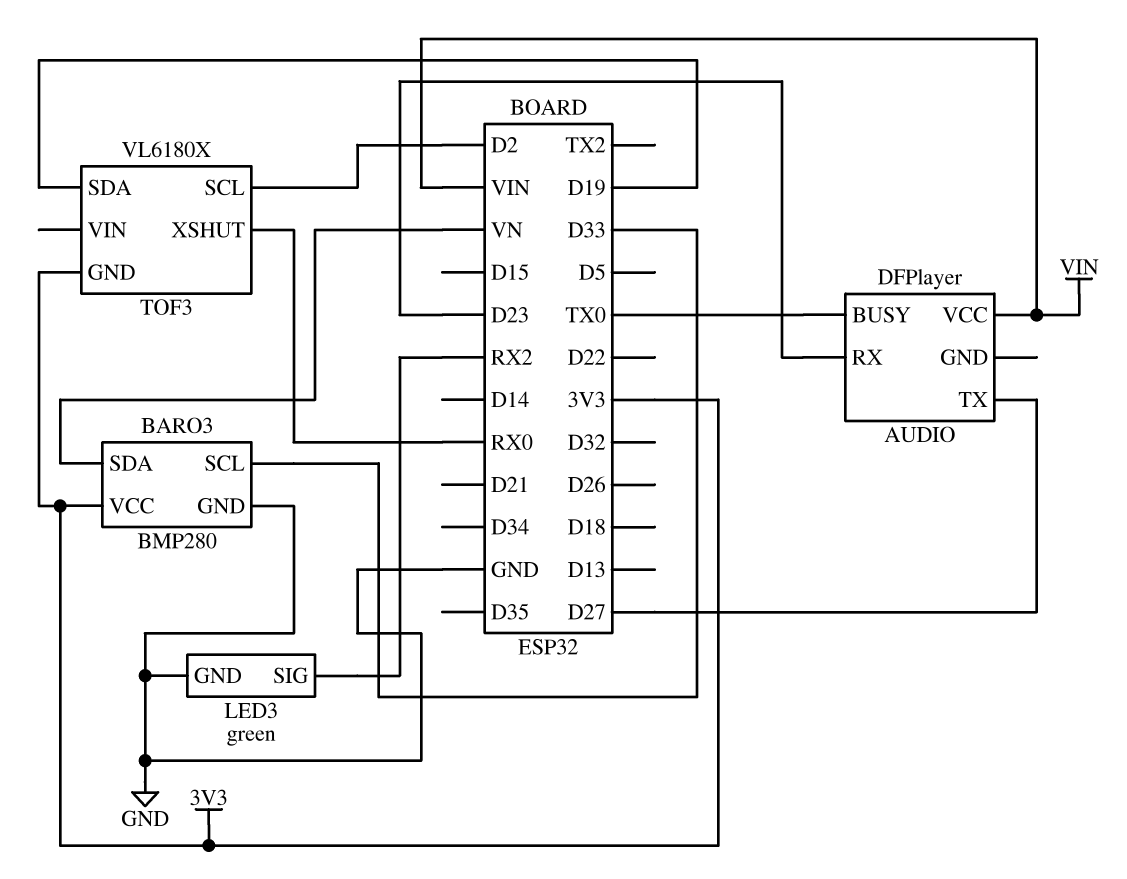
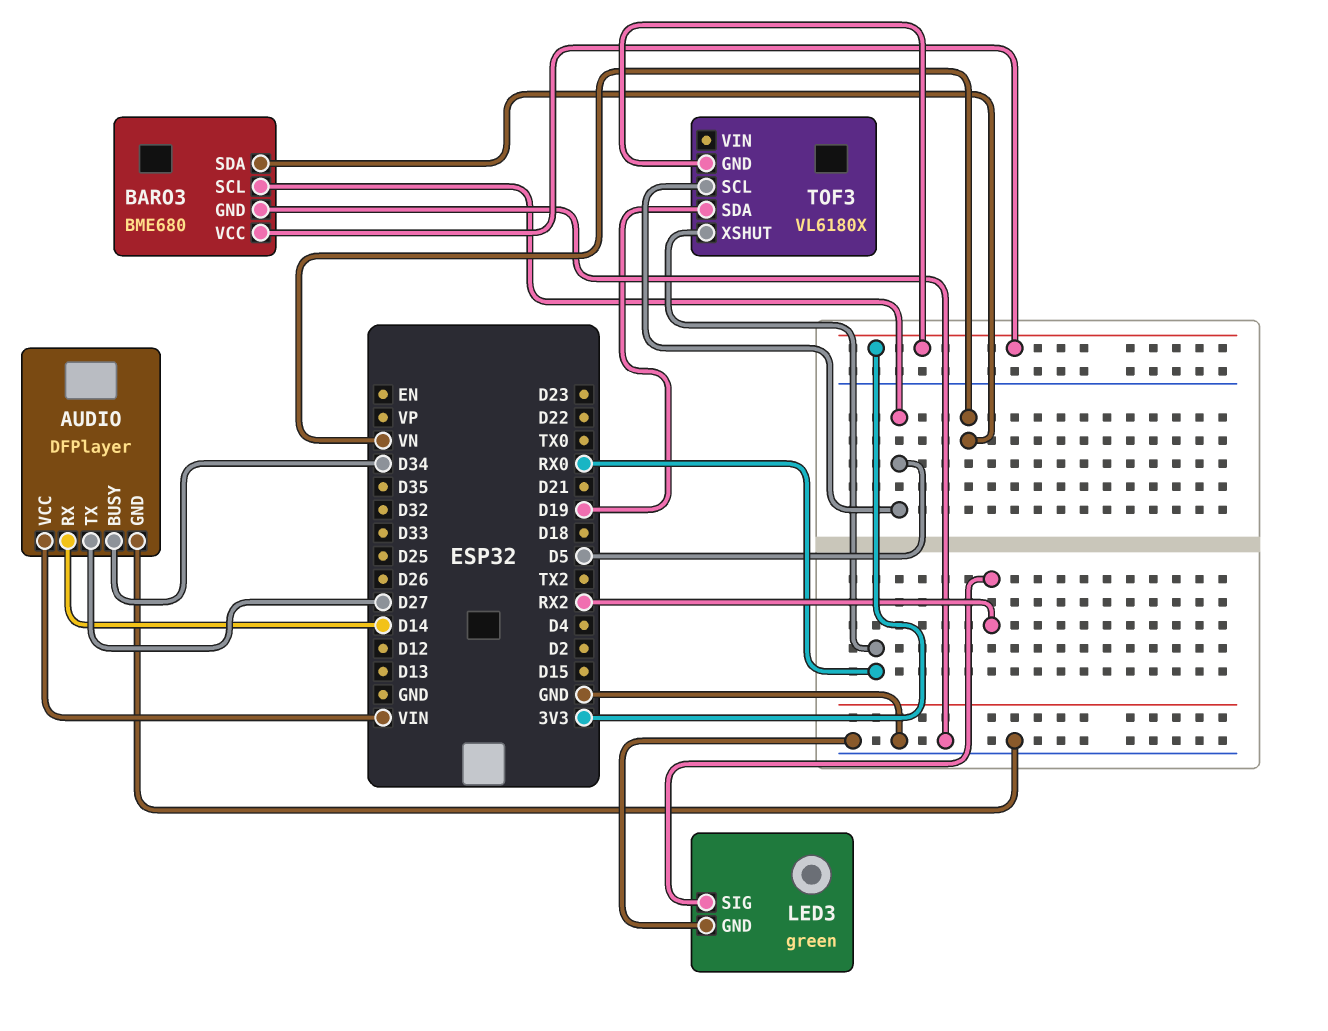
AUDIO pin BUSY: TX0 -> D34
AUDIO pin GND: none -> GND
AUDIO pin RX: D23 -> D14
BARO3: BMP280 -> BME680
BARO3 pin SCL: D33 -> D5
TOF3 pin SCL: D2 -> D5

